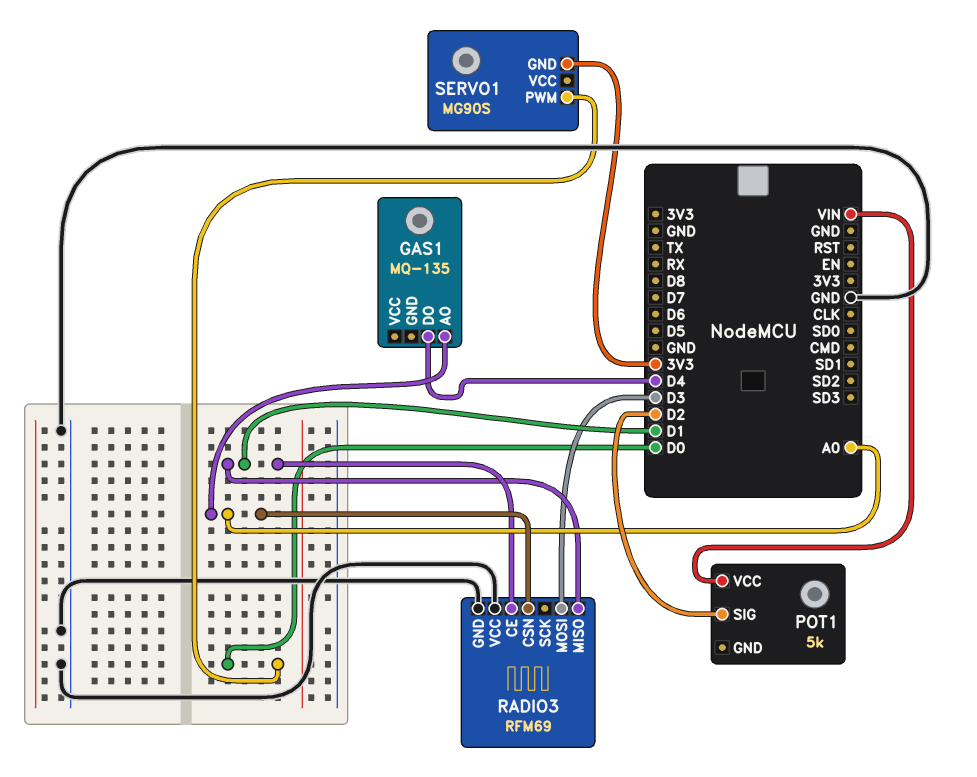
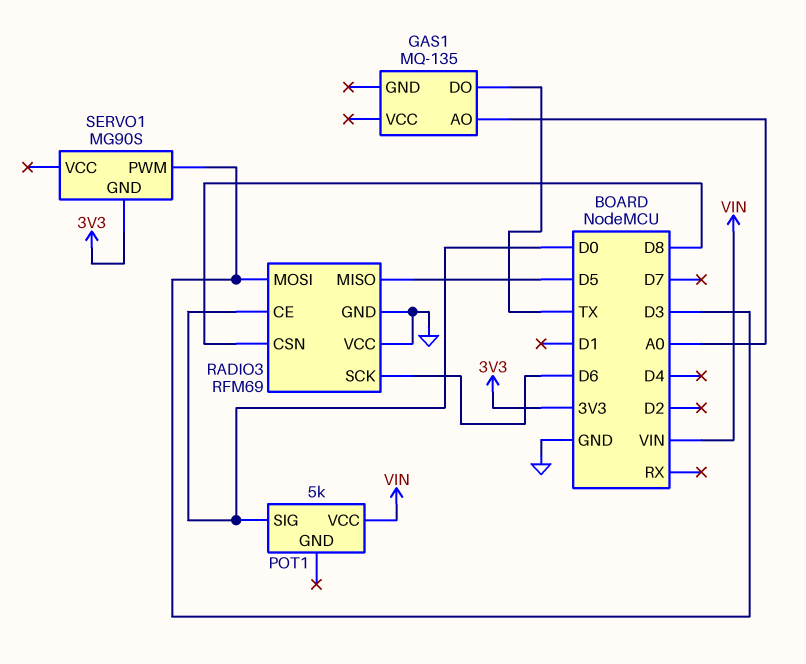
GAS1 pin DO: D4 -> TX
POT1 pin SIG: D2 -> D0
RADIO3 pin CE: D1 -> D0
RADIO3 pin CSN: A0 -> D8
RADIO3 pin MISO: D1 -> D5
RADIO3 pin SCK: none -> D6
SERVO1 pin PWM: D0 -> D3

